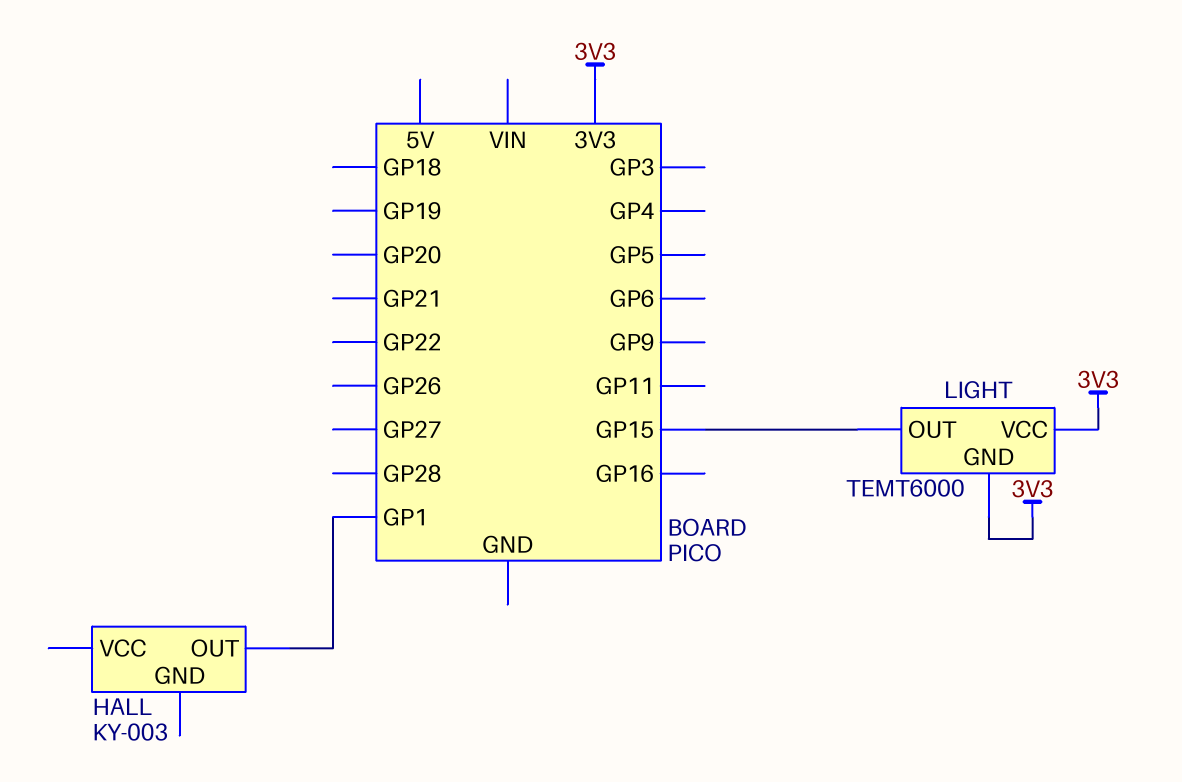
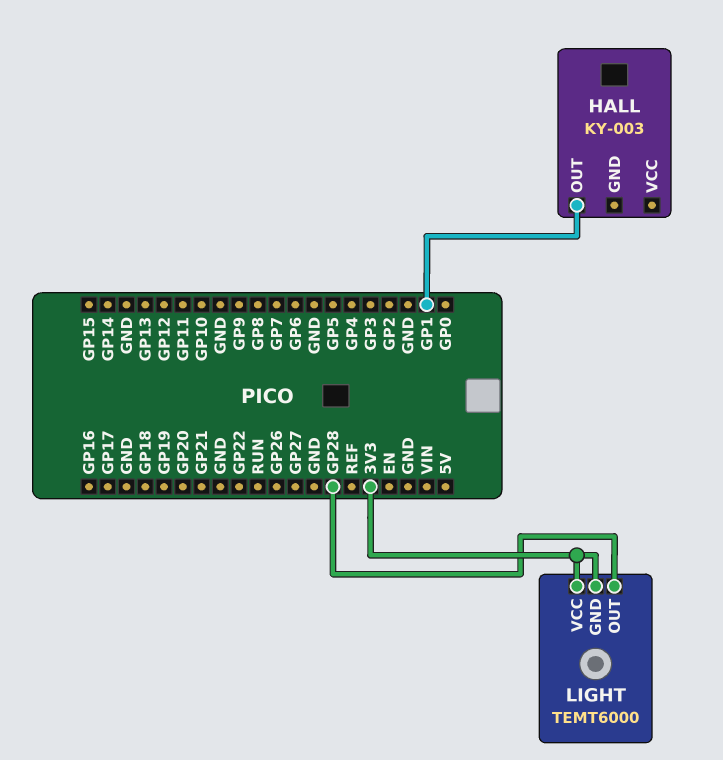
LIGHT pin OUT: GP15 -> GP28

